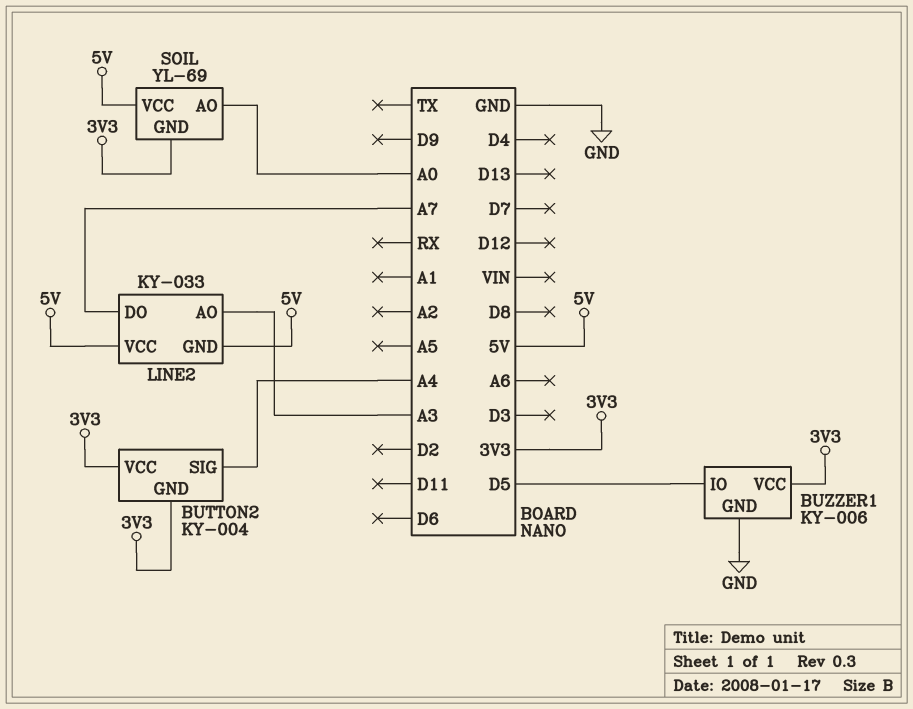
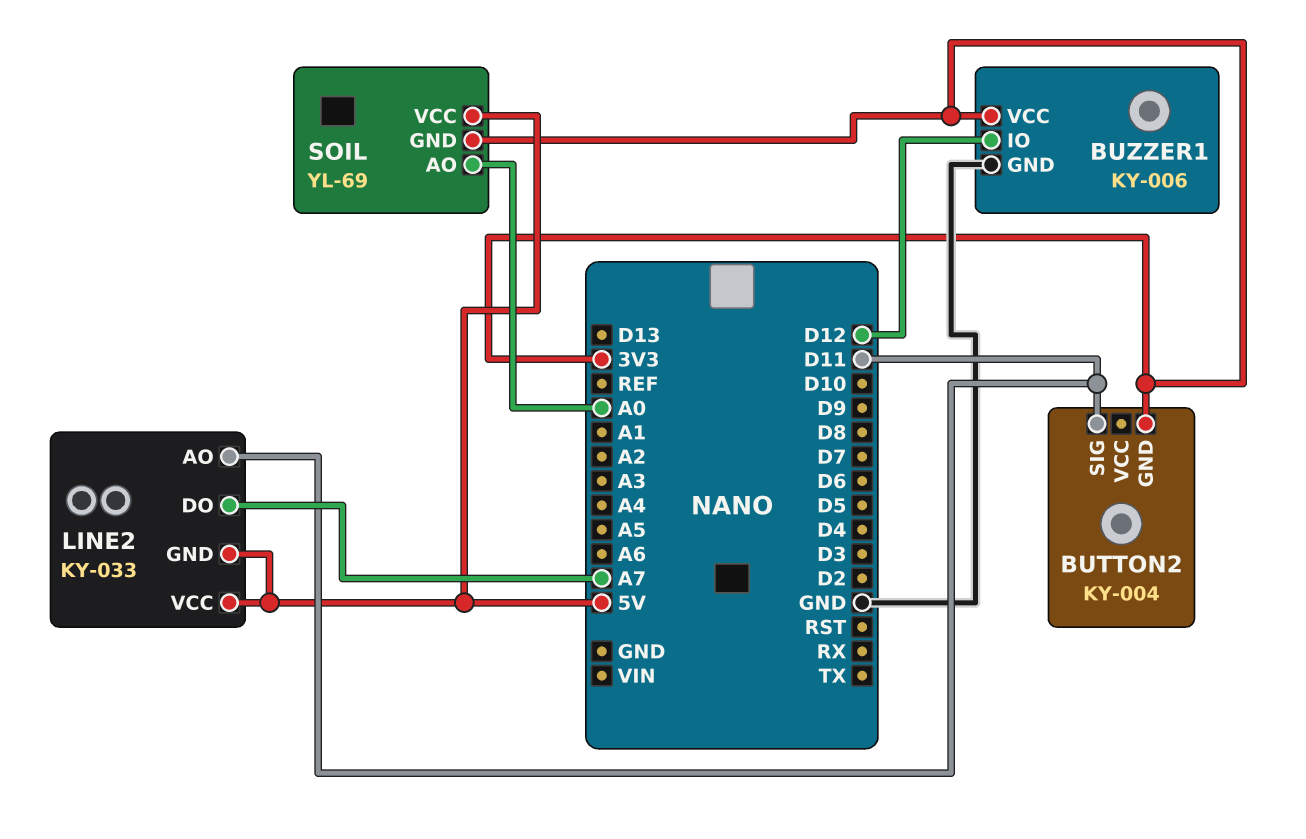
BUTTON2 pin SIG: A4 -> D11
BUTTON2 pin VCC: 3V3 -> none
BUZZER1 pin IO: D5 -> D12
LINE2 pin AO: A3 -> D11

